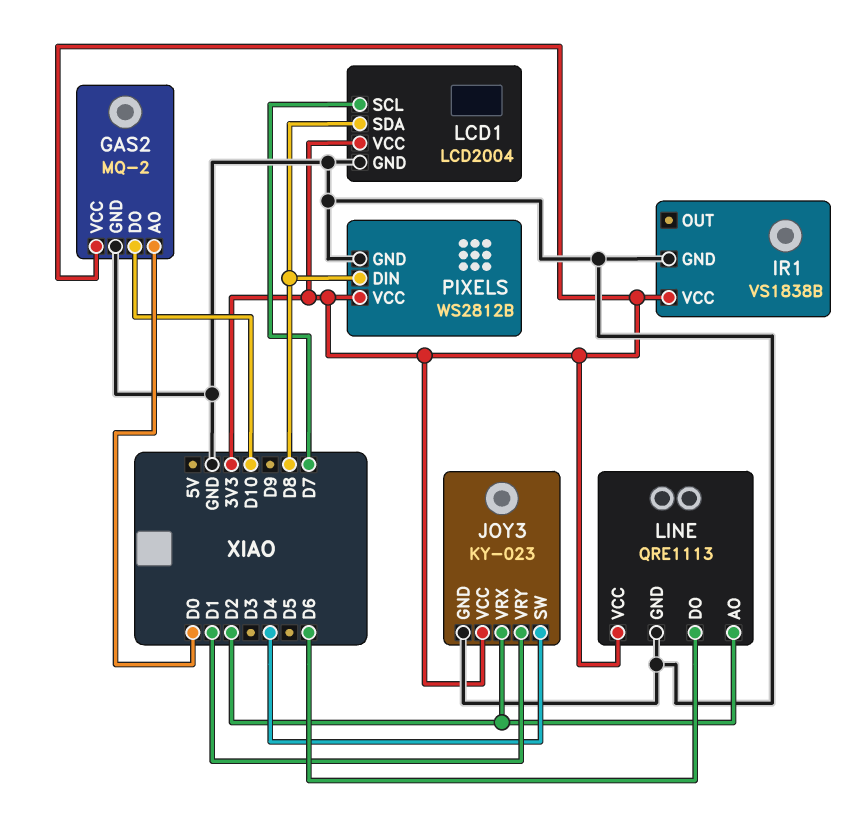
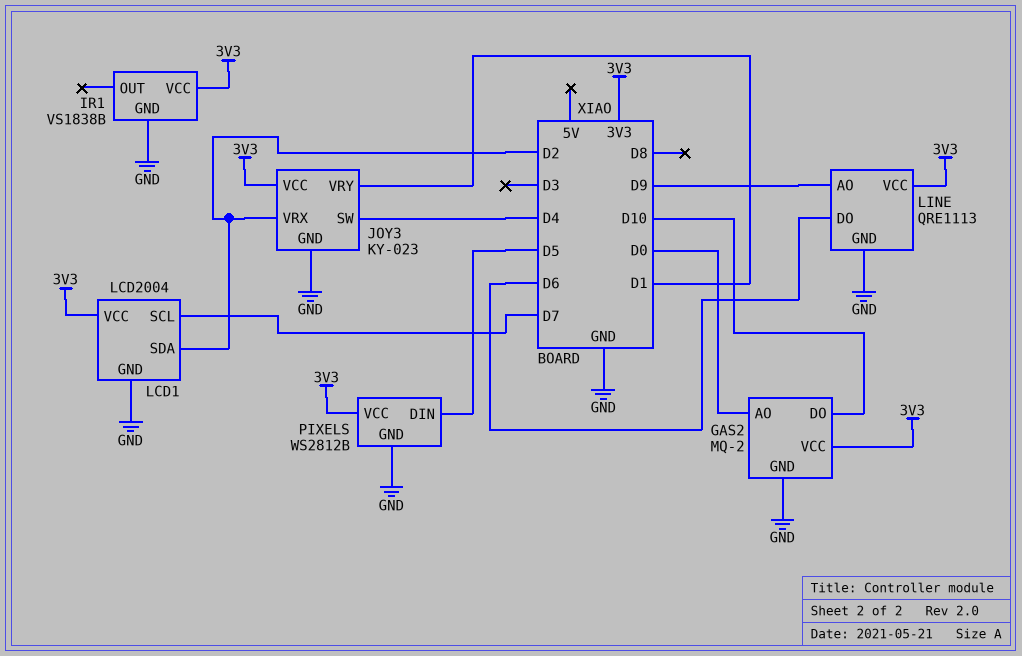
LCD1 pin SDA: D8 -> D2
LINE pin AO: D2 -> D9
PIXELS pin DIN: D8 -> D5

